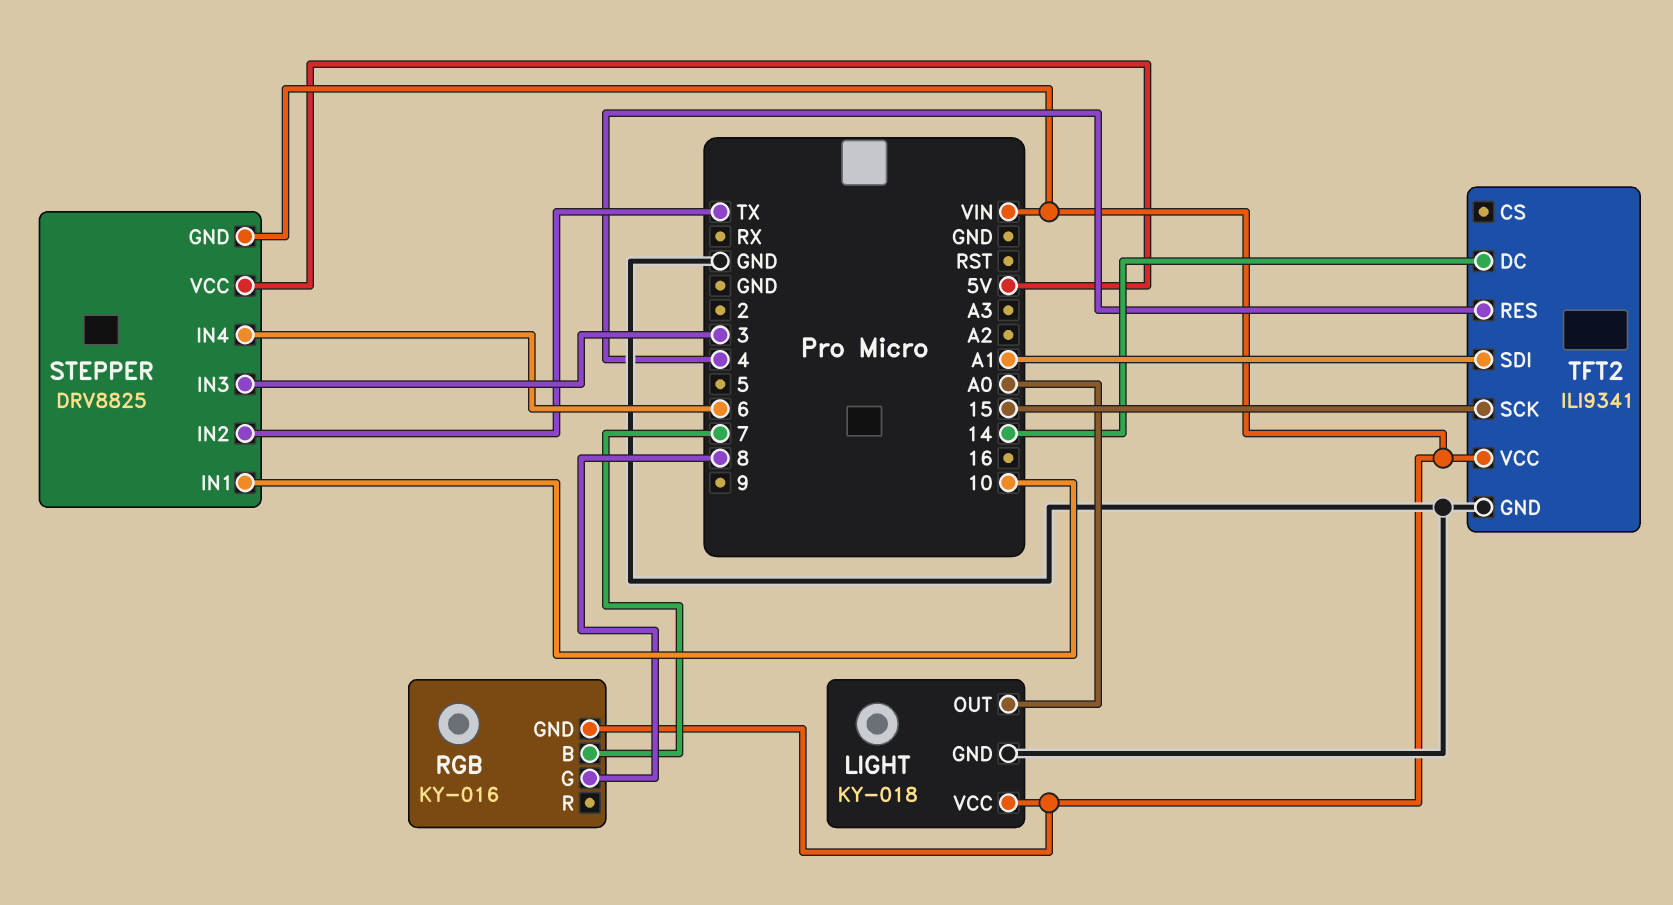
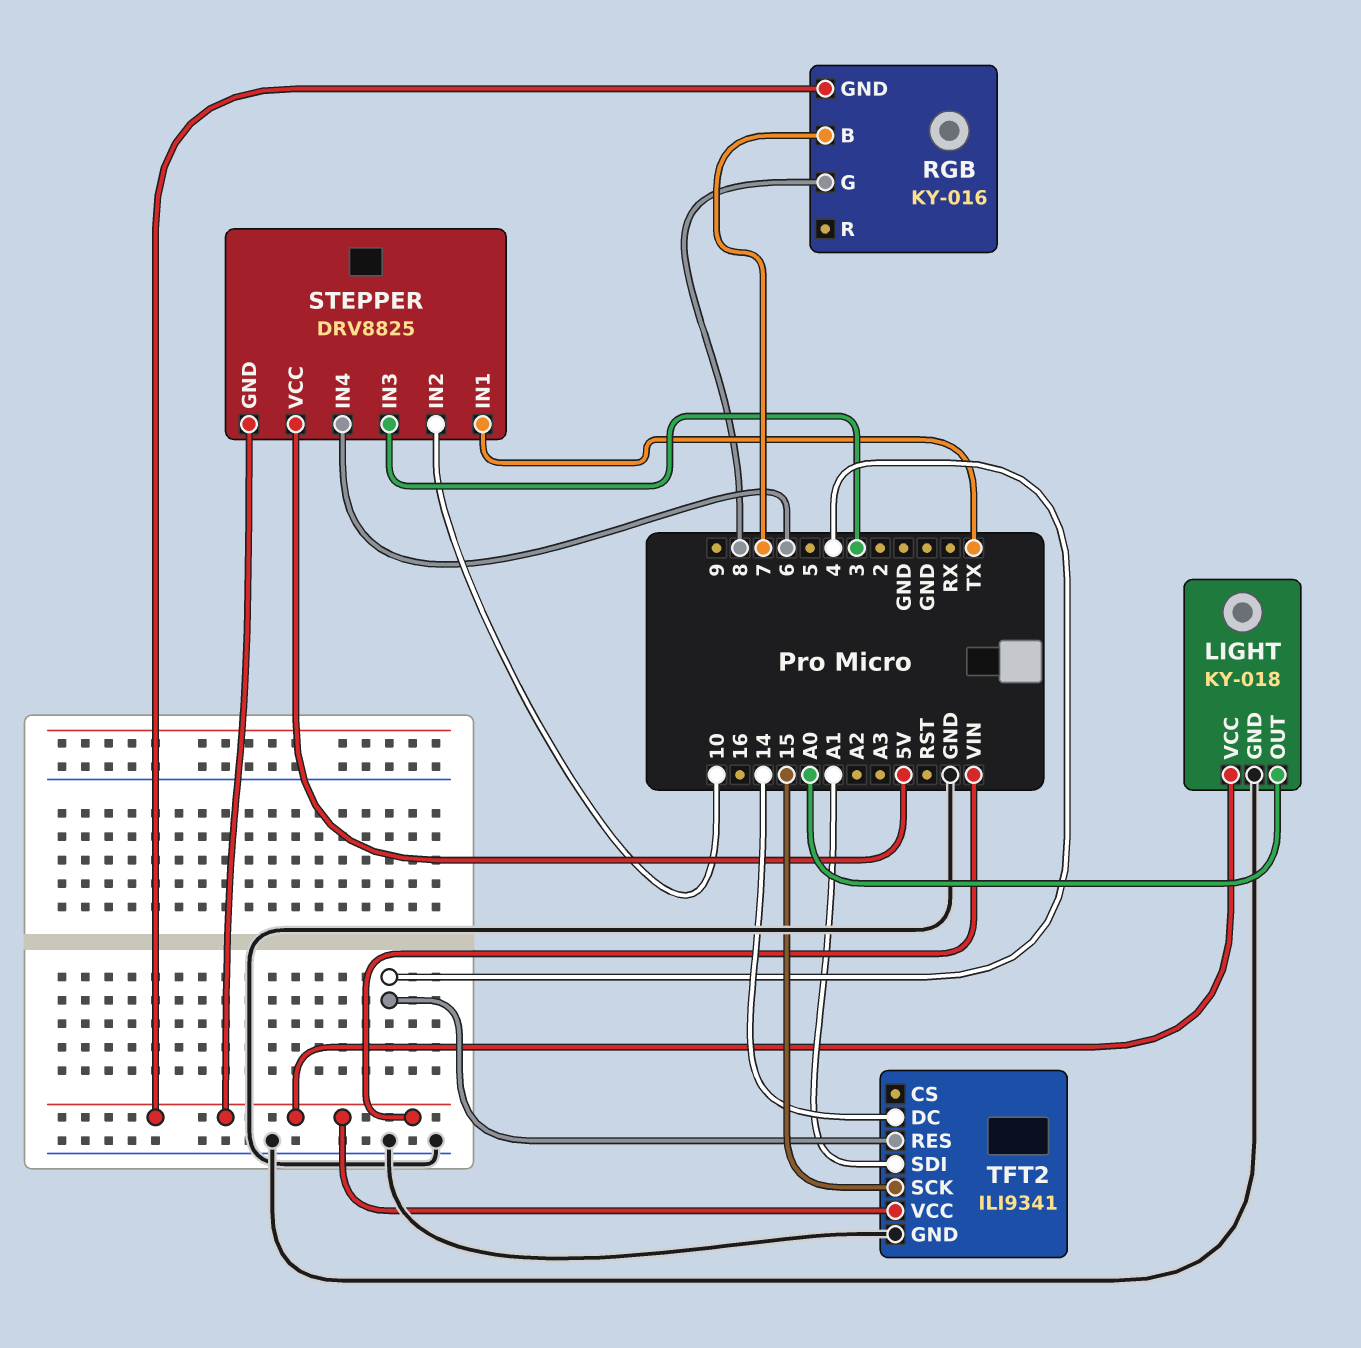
STEPPER pin IN1: 10 -> TX
STEPPER pin IN2: TX -> 10

